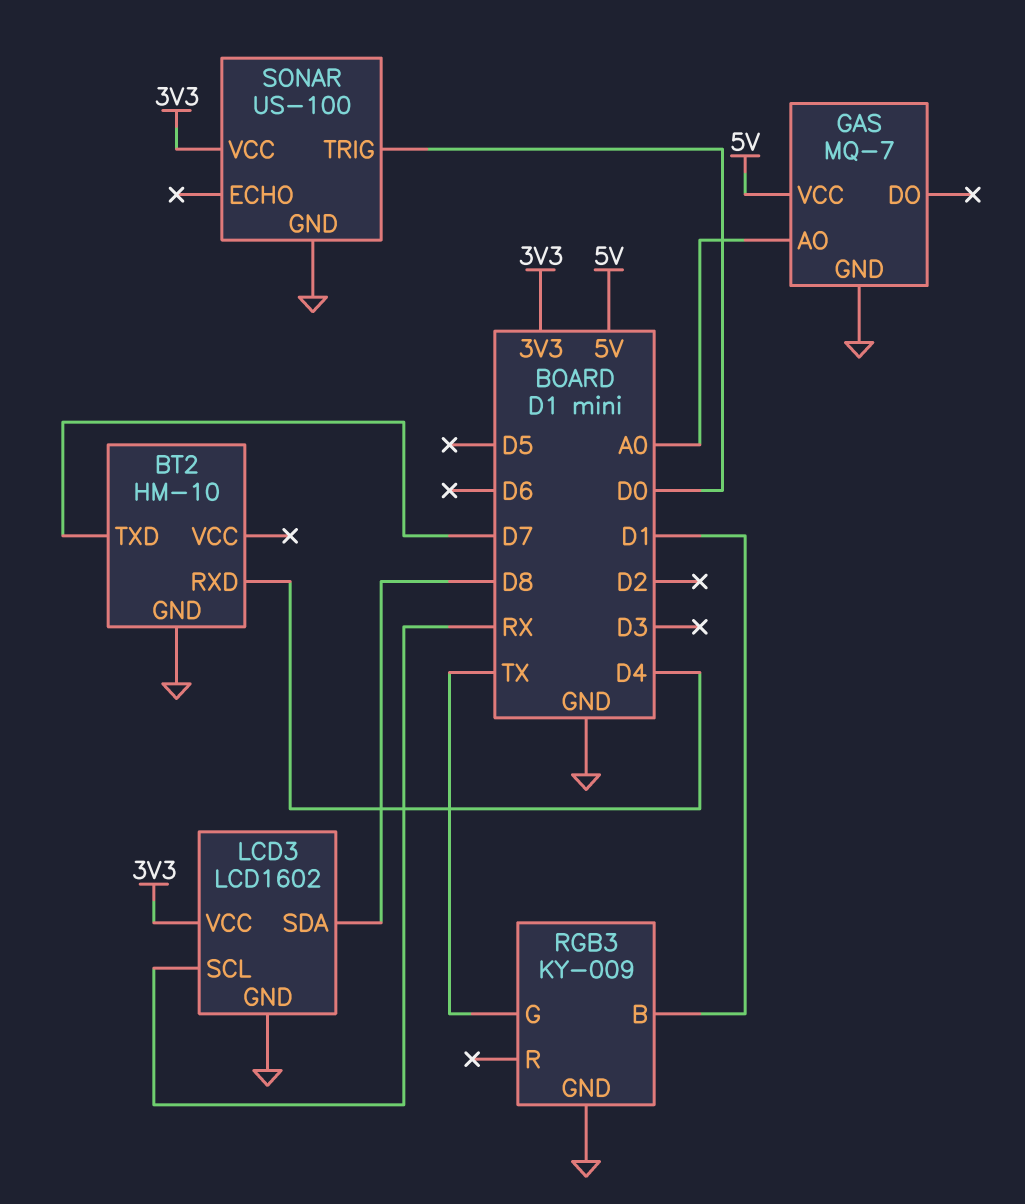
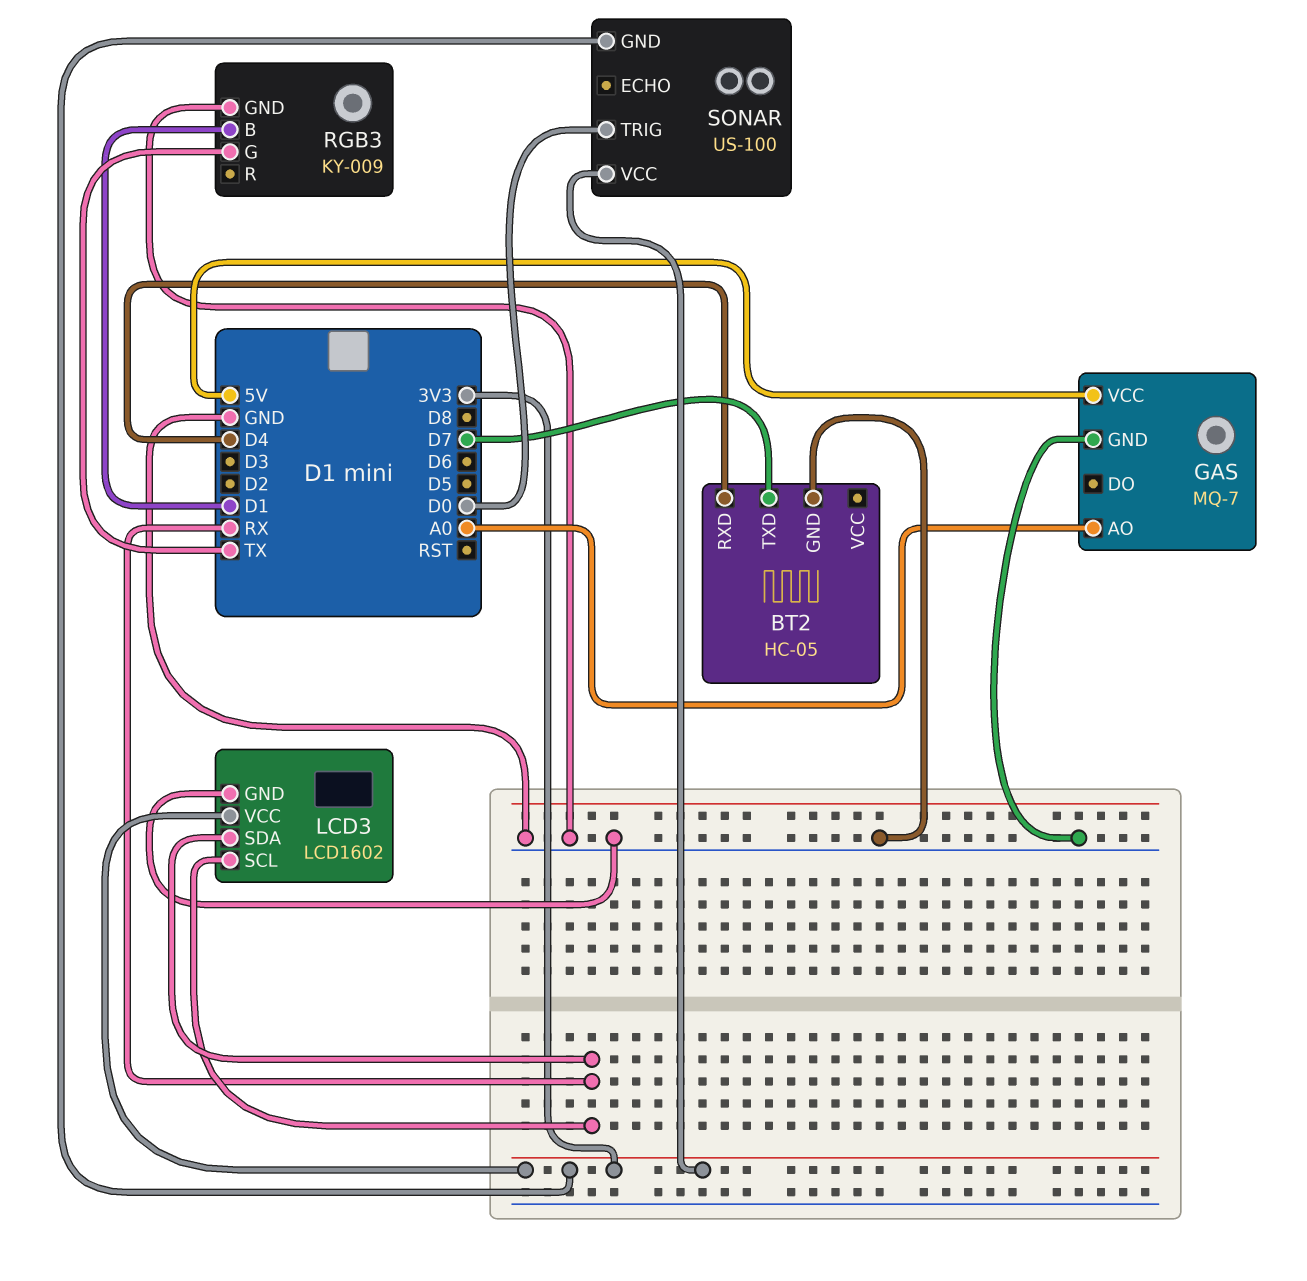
BT2: HM-10 -> HC-05
LCD3 pin SDA: D8 -> RX
SONAR pin GND: GND -> 3V3

